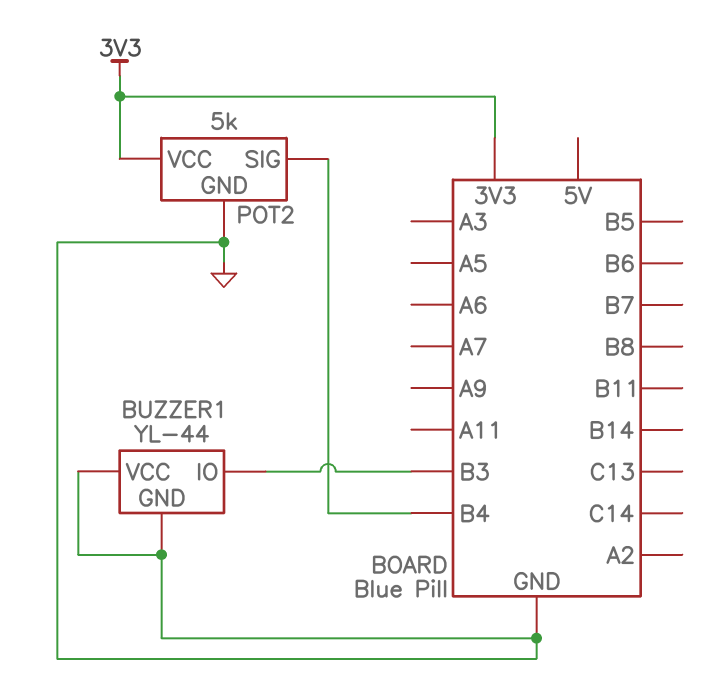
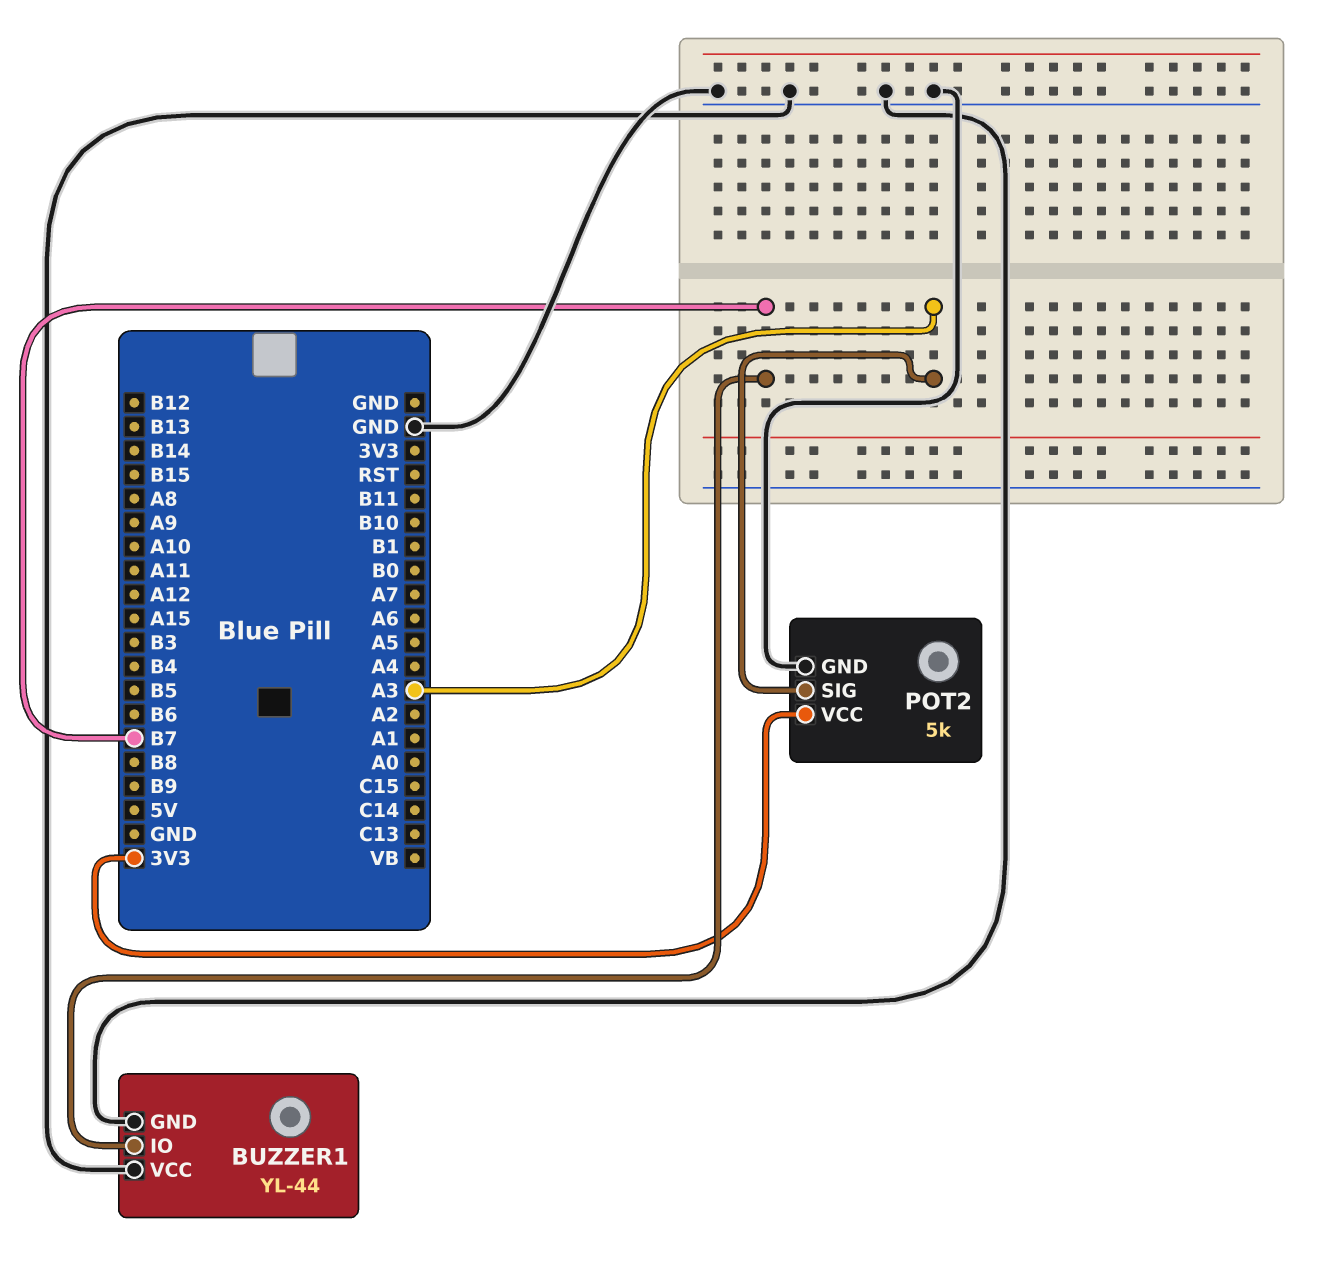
BUZZER1 pin IO: B3 -> B7
POT2 pin SIG: B4 -> A3

